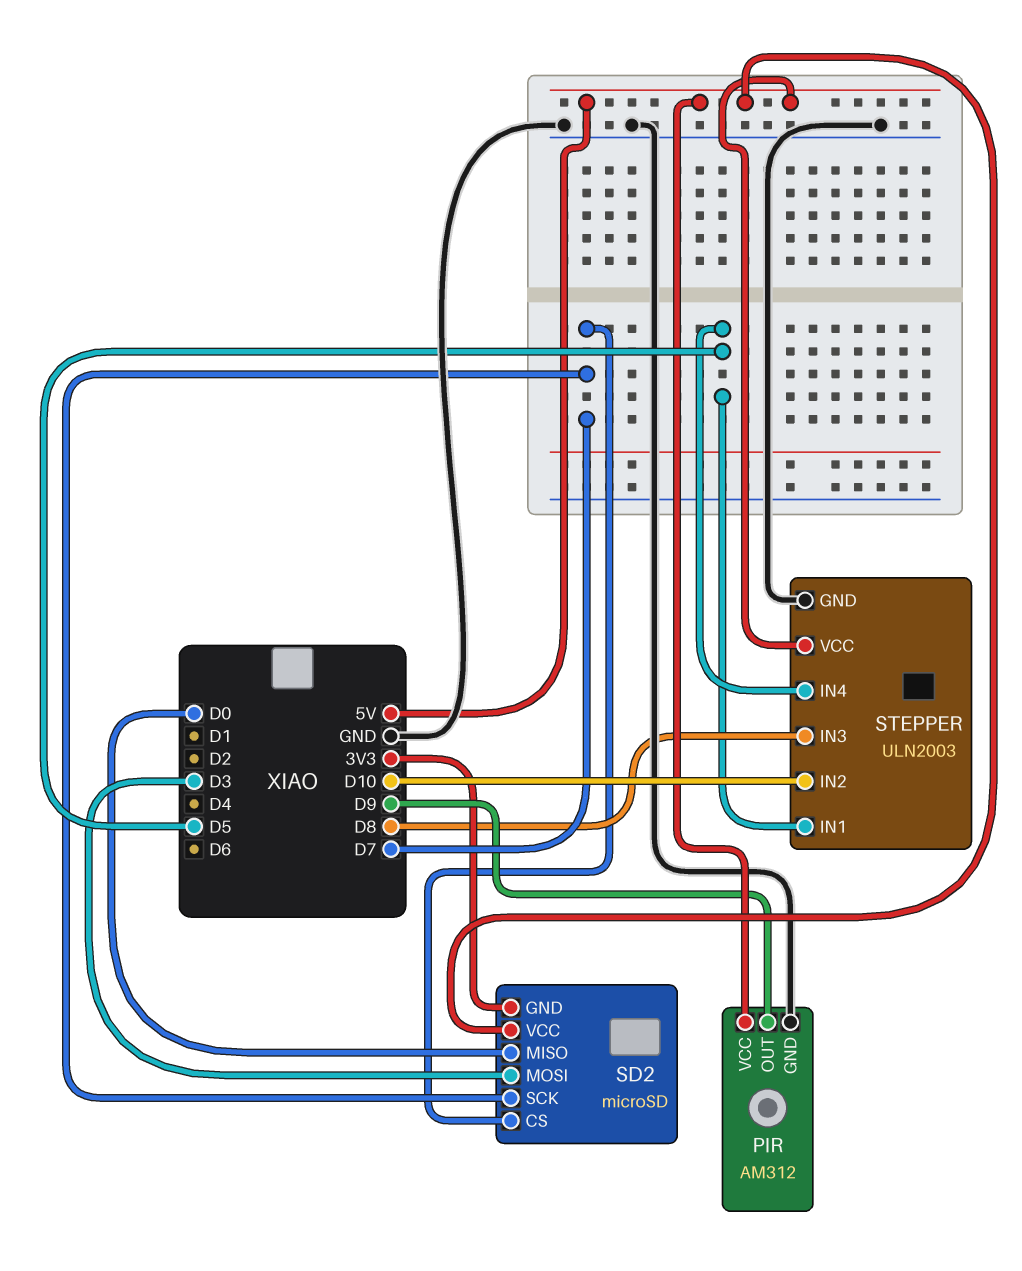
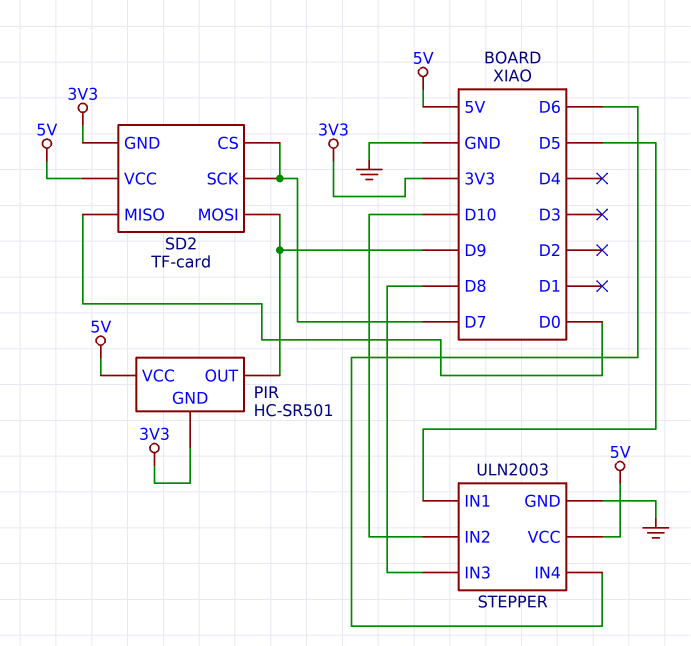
PIR: AM312 -> HC-SR501
PIR pin GND: GND -> 3V3
SD2: microSD -> TF-card
SD2 pin MOSI: D3 -> D9
STEPPER pin IN4: D5 -> D6

